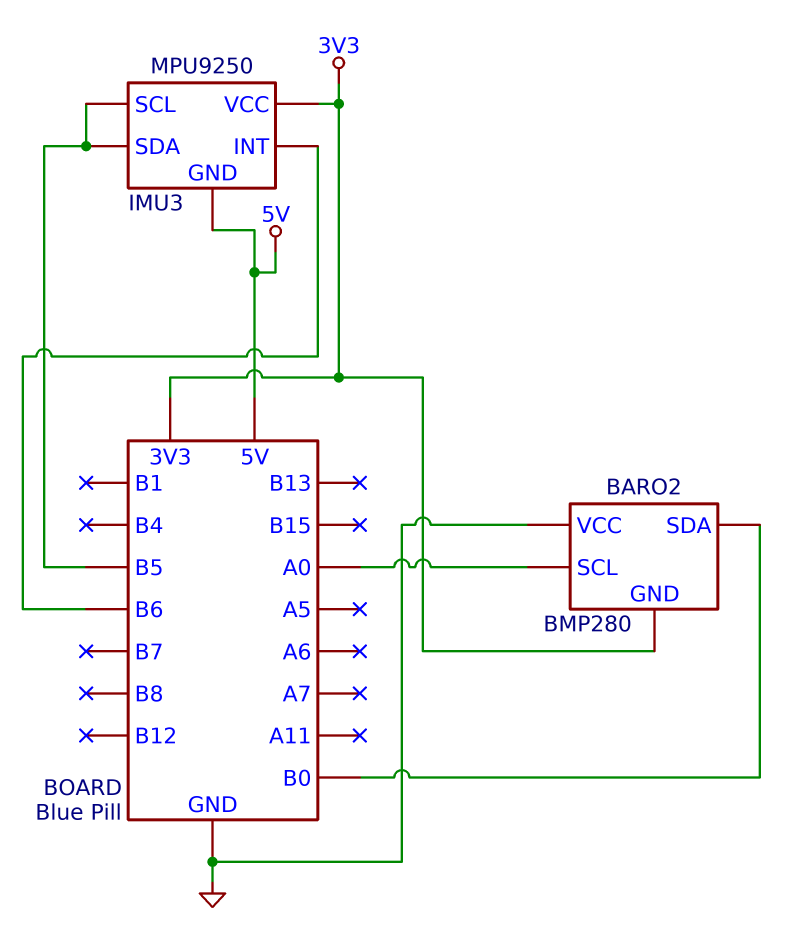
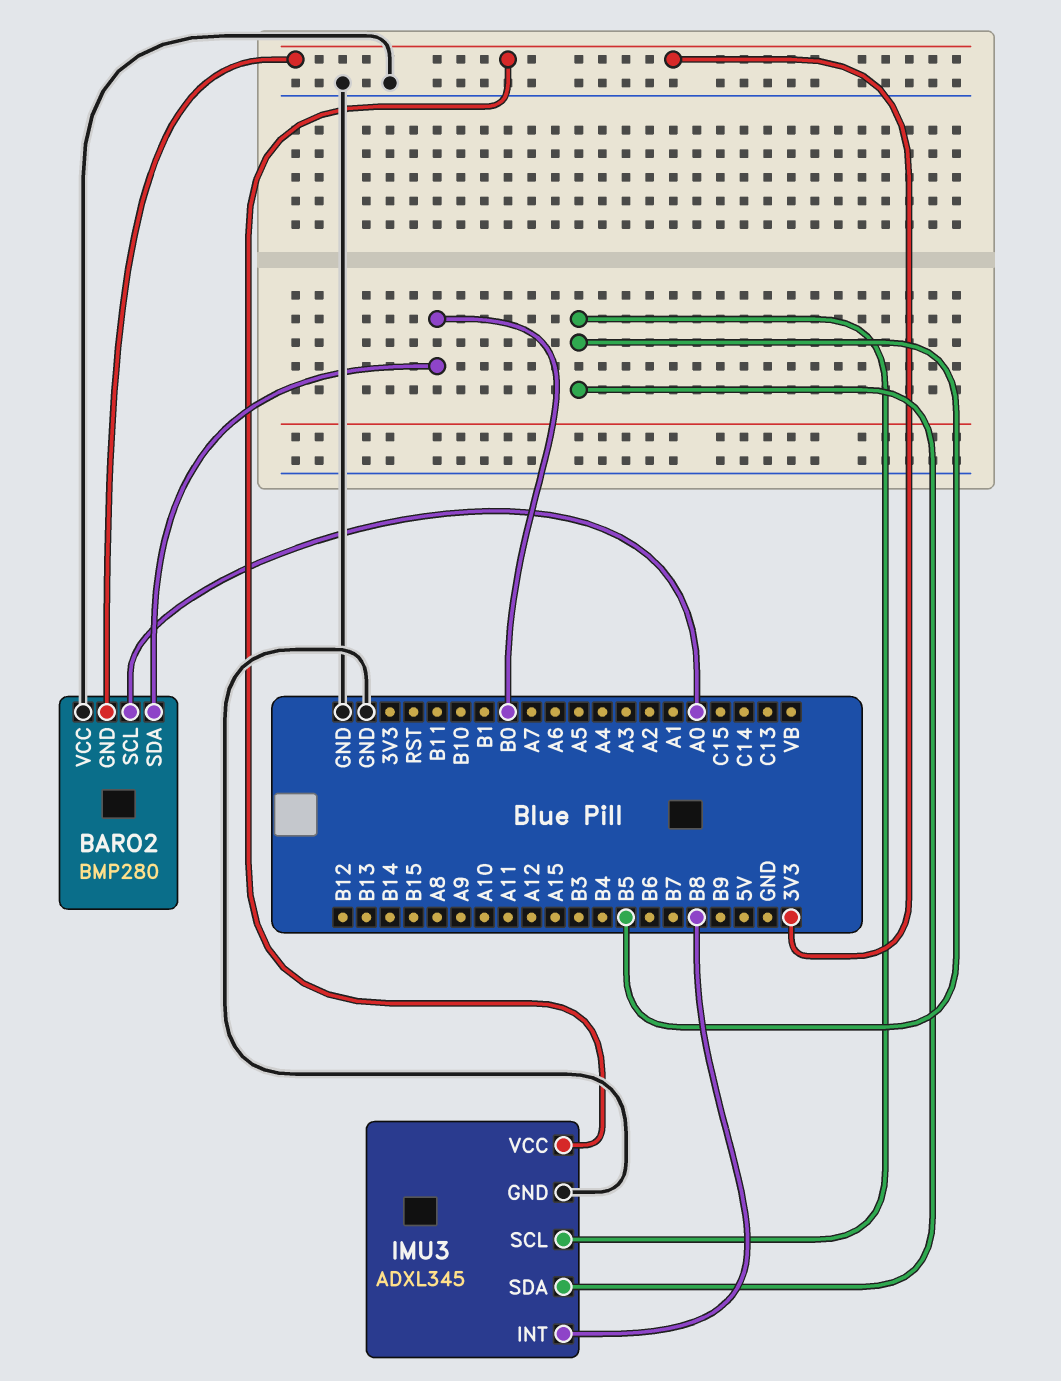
IMU3: MPU9250 -> ADXL345
IMU3 pin GND: 5V -> GND
IMU3 pin INT: B6 -> B8

